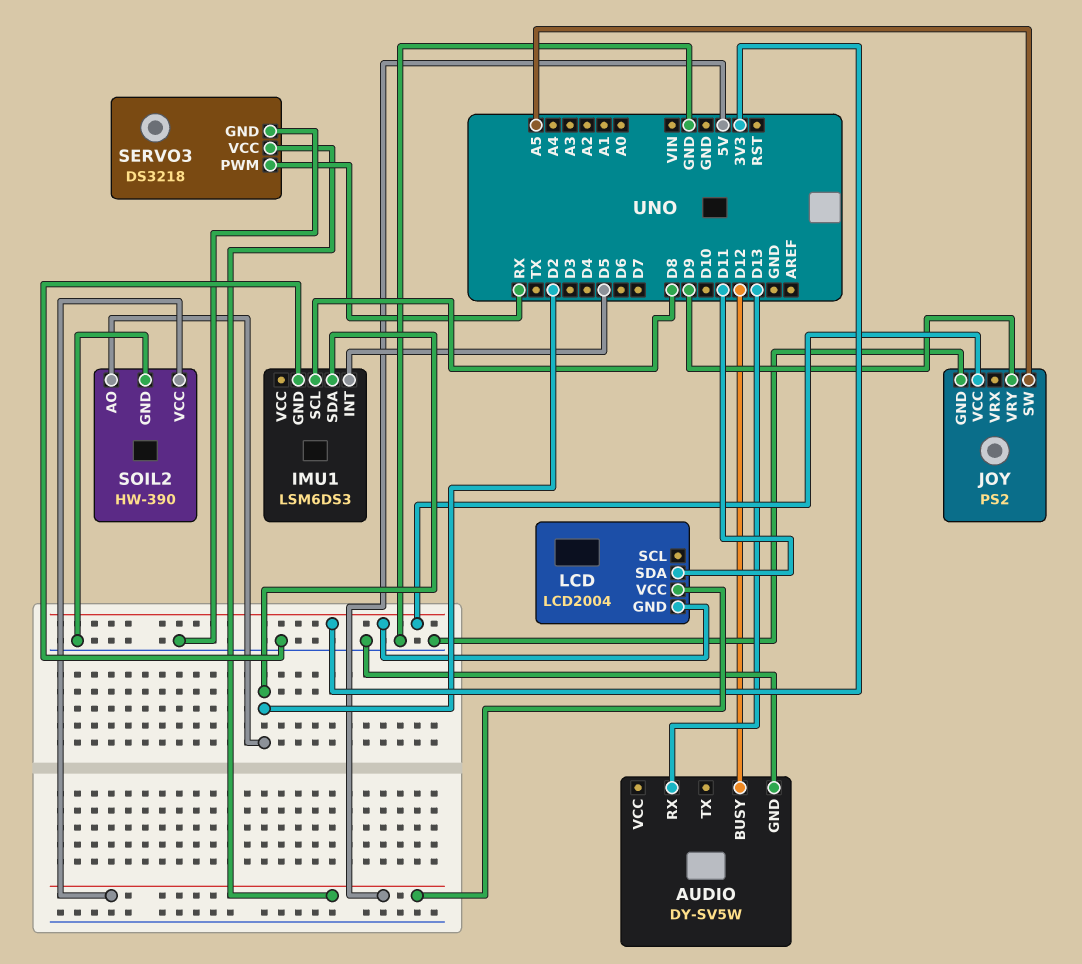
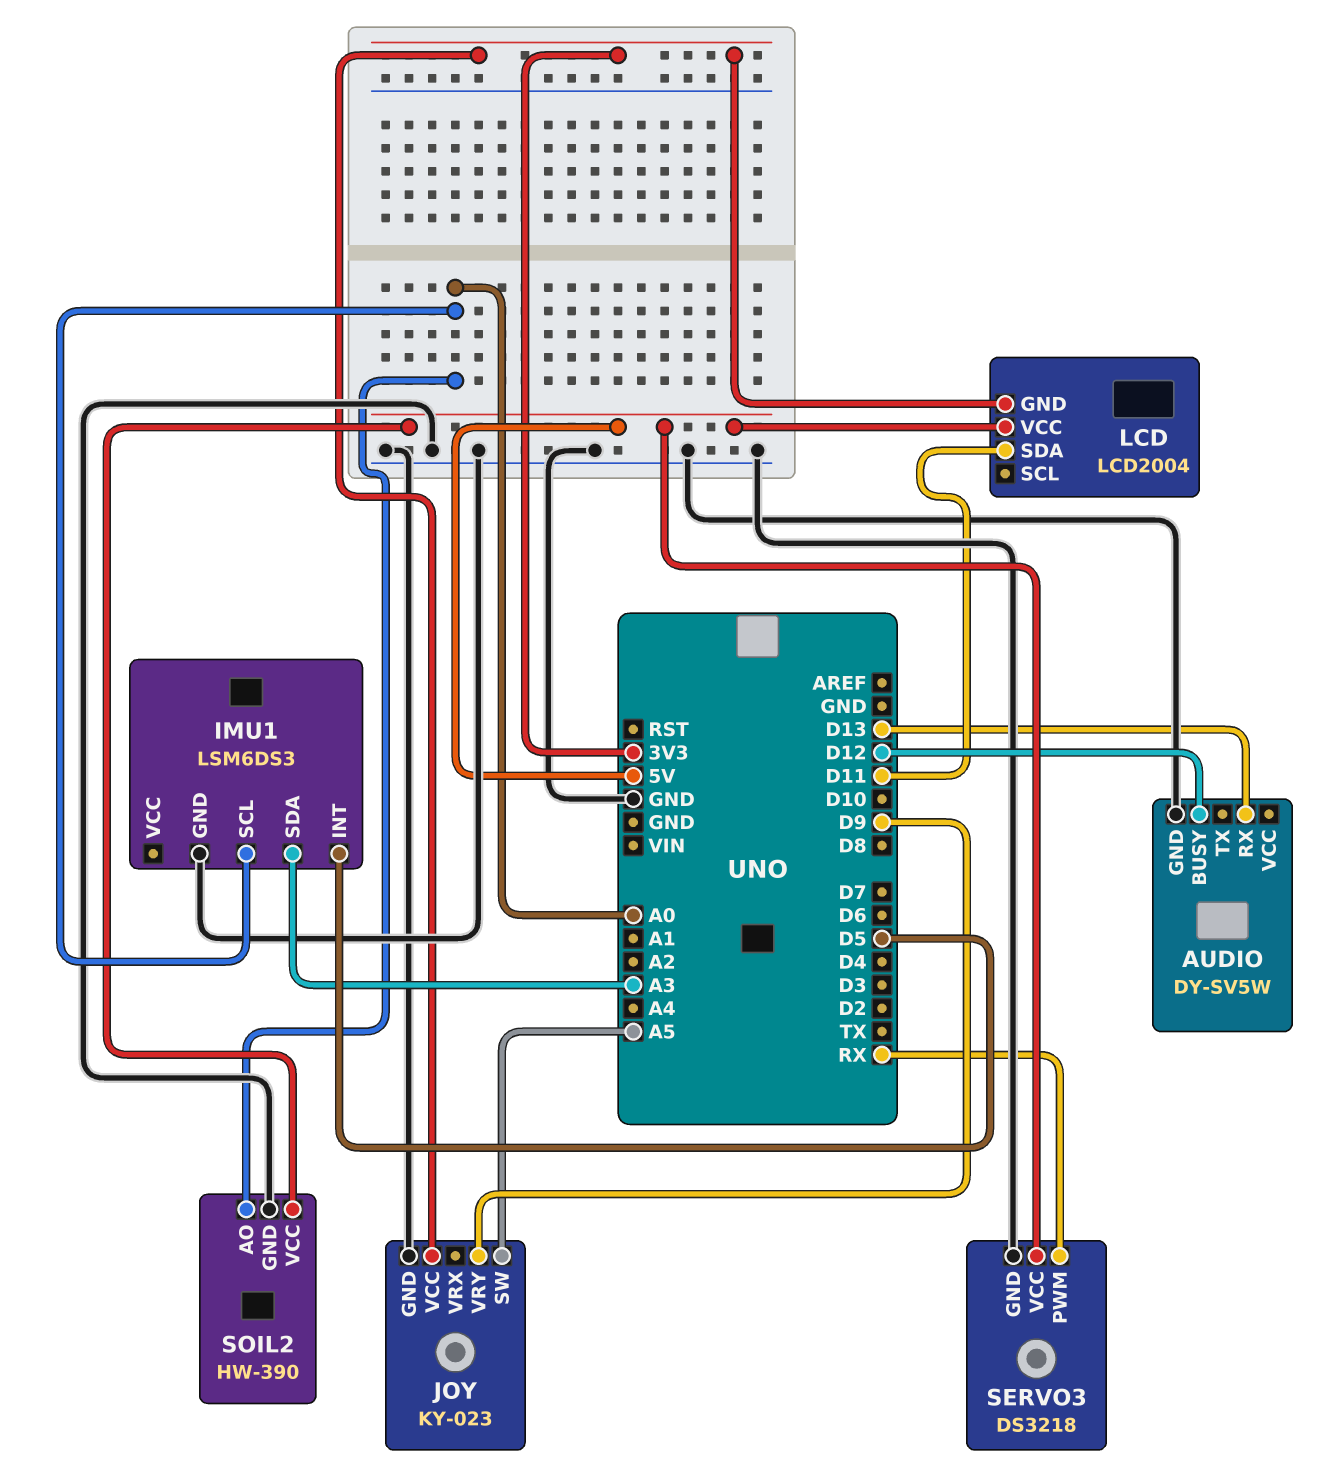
IMU1 pin SCL: D8 -> A0
IMU1 pin SDA: D2 -> A3
JOY: PS2 -> KY-023
SOIL2 pin AO: D2 -> A0

